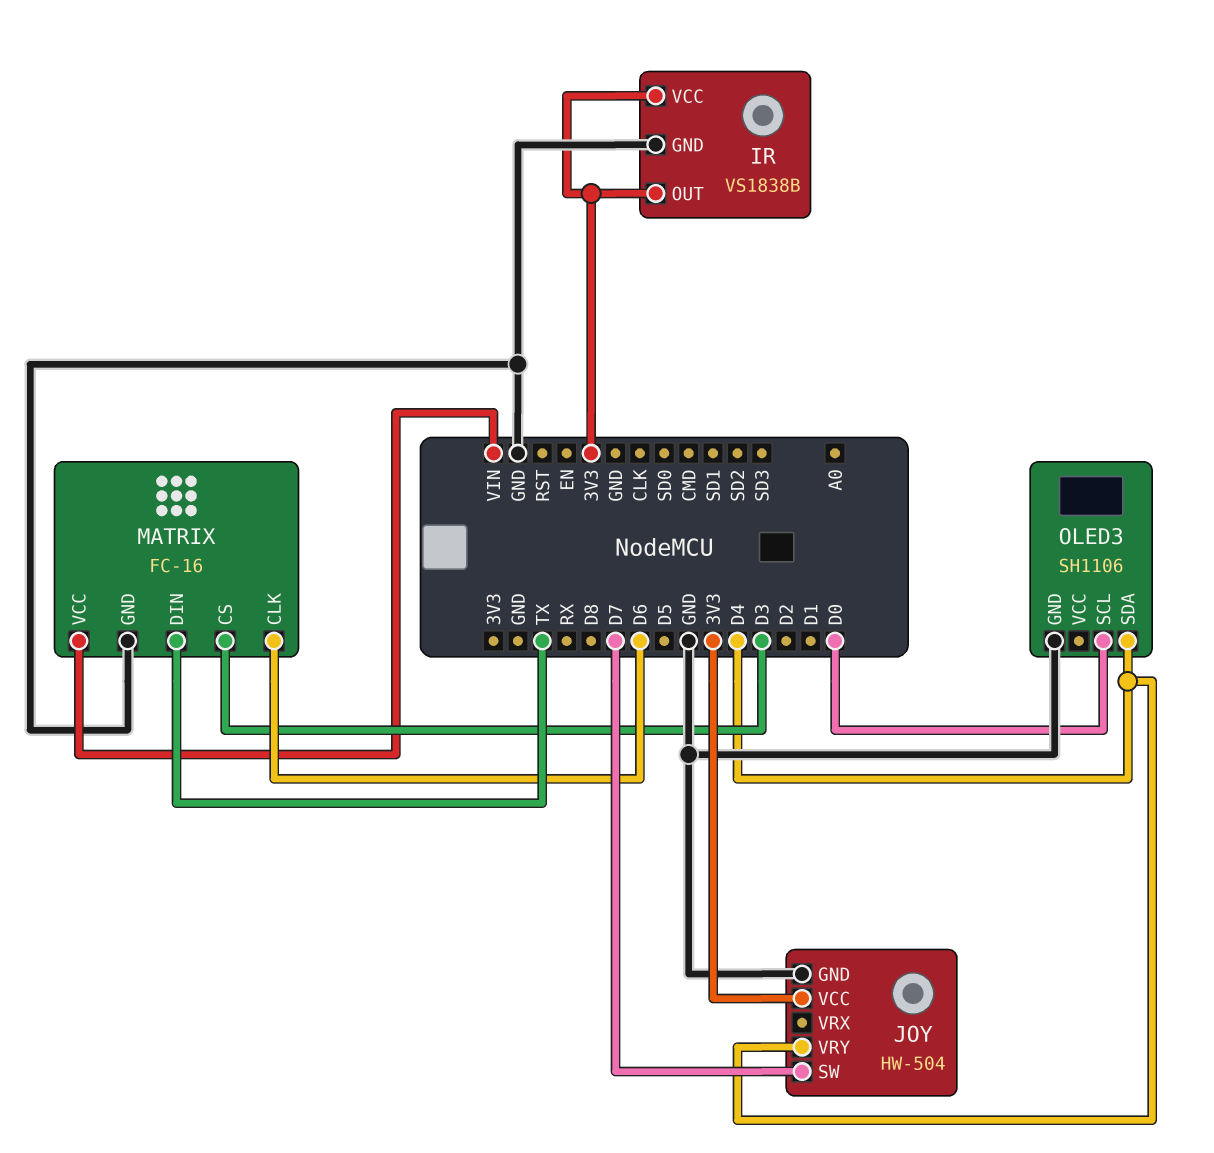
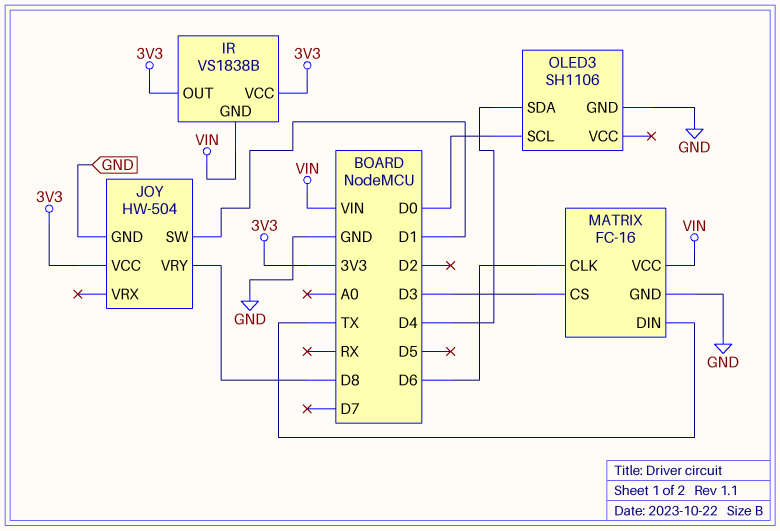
IR pin GND: GND -> VIN
JOY pin SW: D7 -> D1
JOY pin VRY: D4 -> D8

